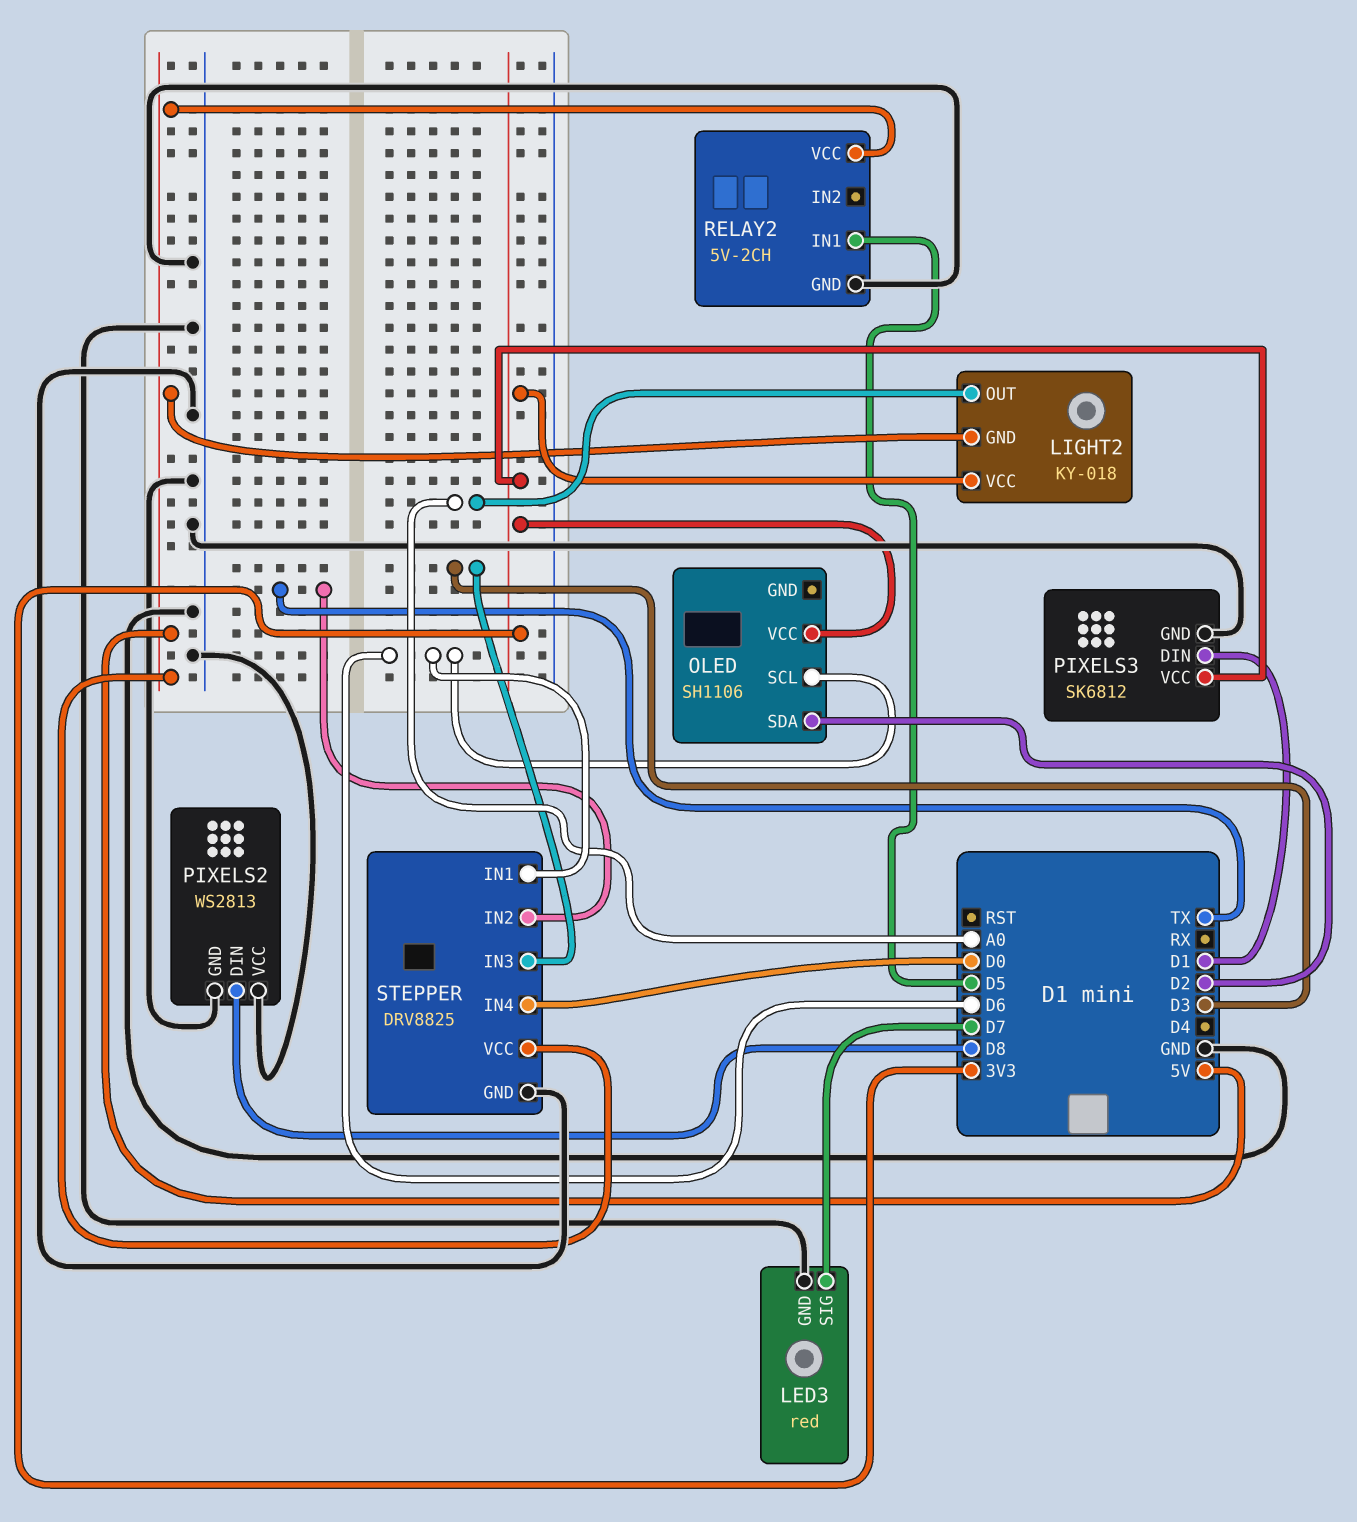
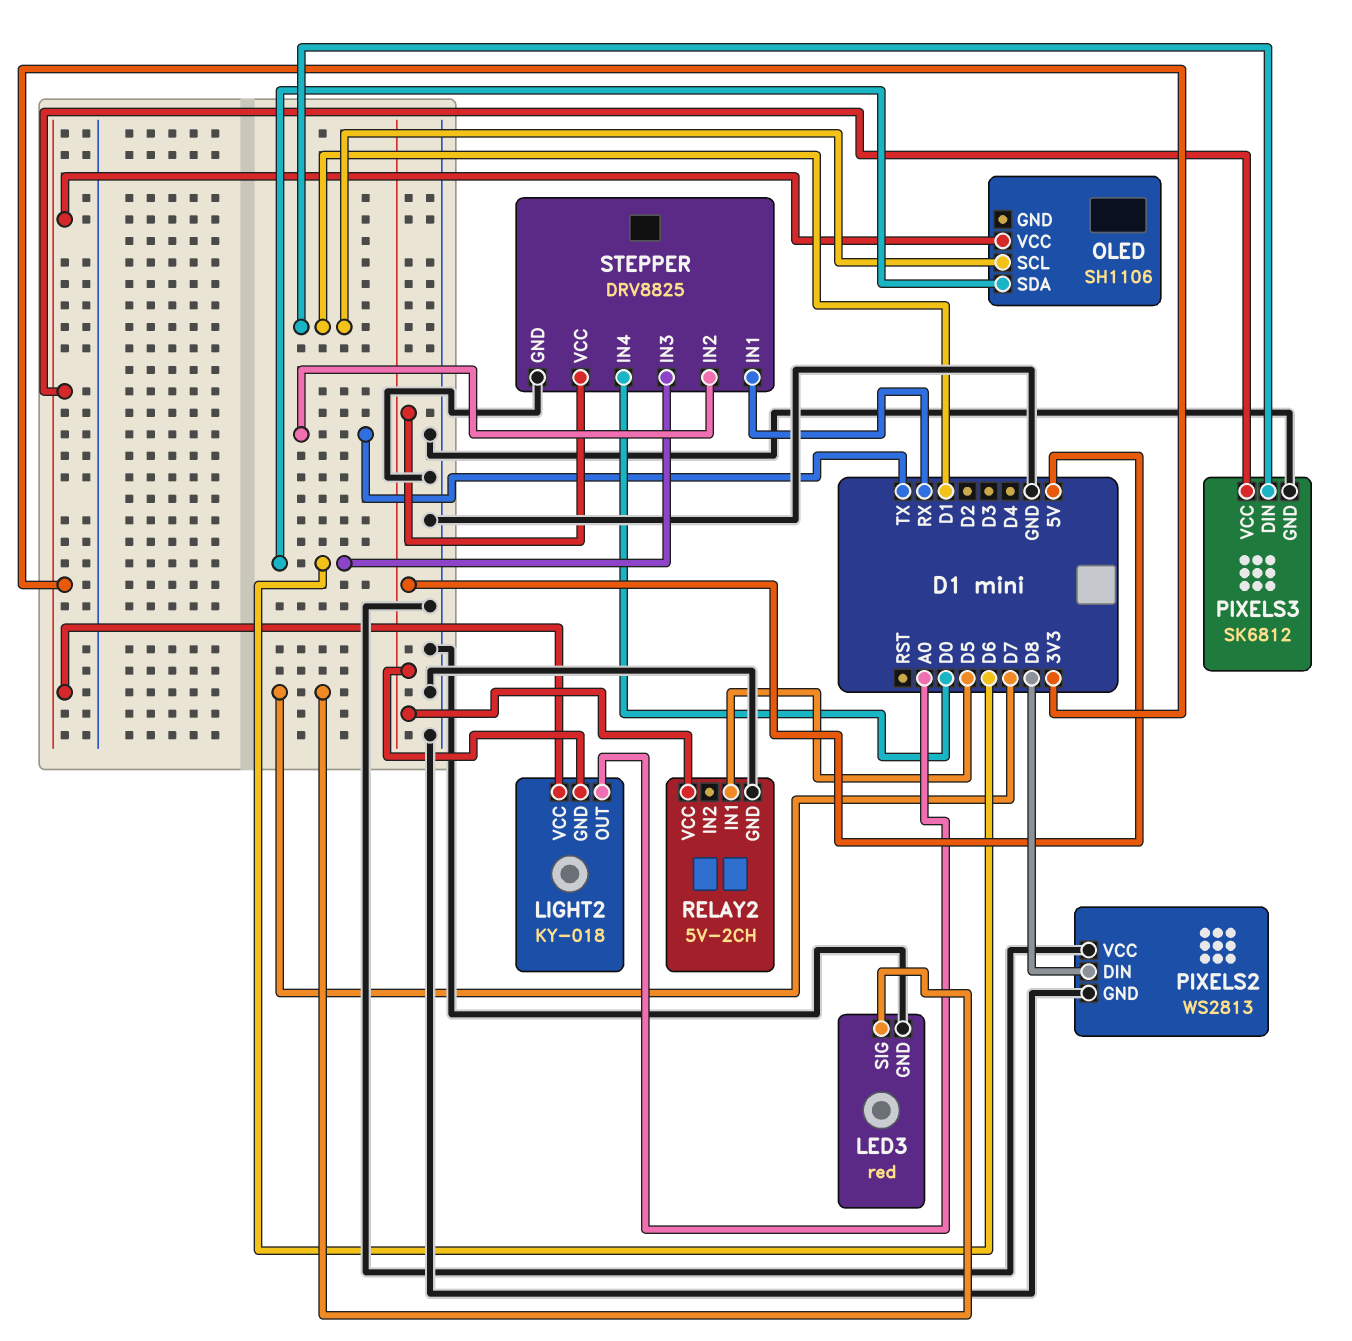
OLED pin SCL: D6 -> D1
OLED pin SDA: D2 -> D6
STEPPER pin IN1: D6 -> RX
STEPPER pin IN3: D3 -> D6

